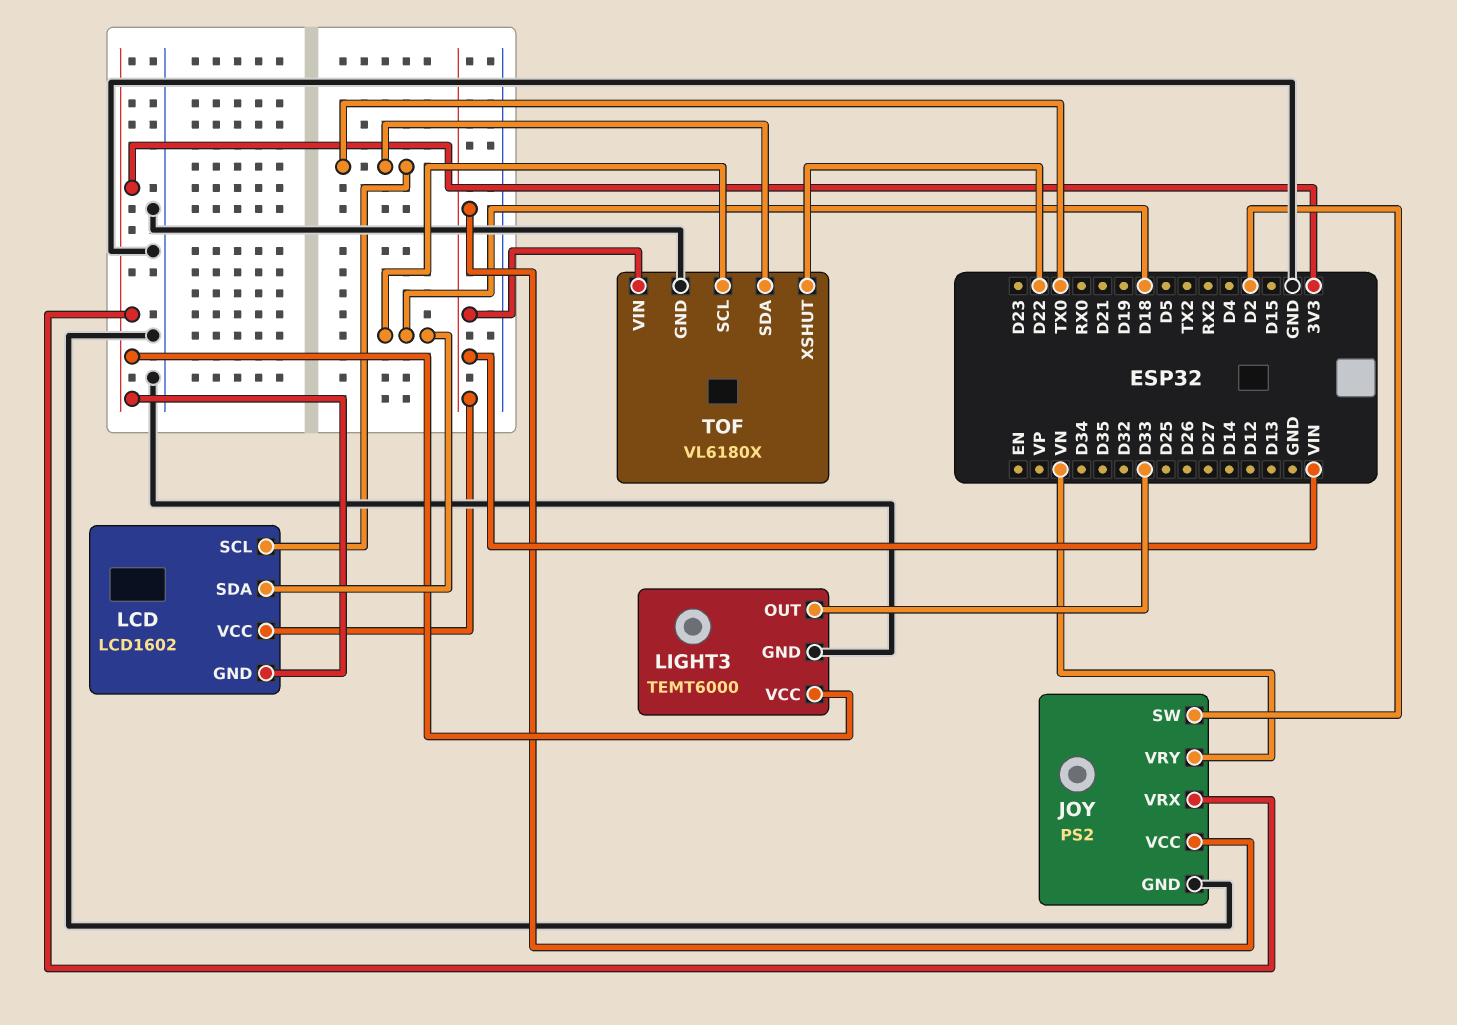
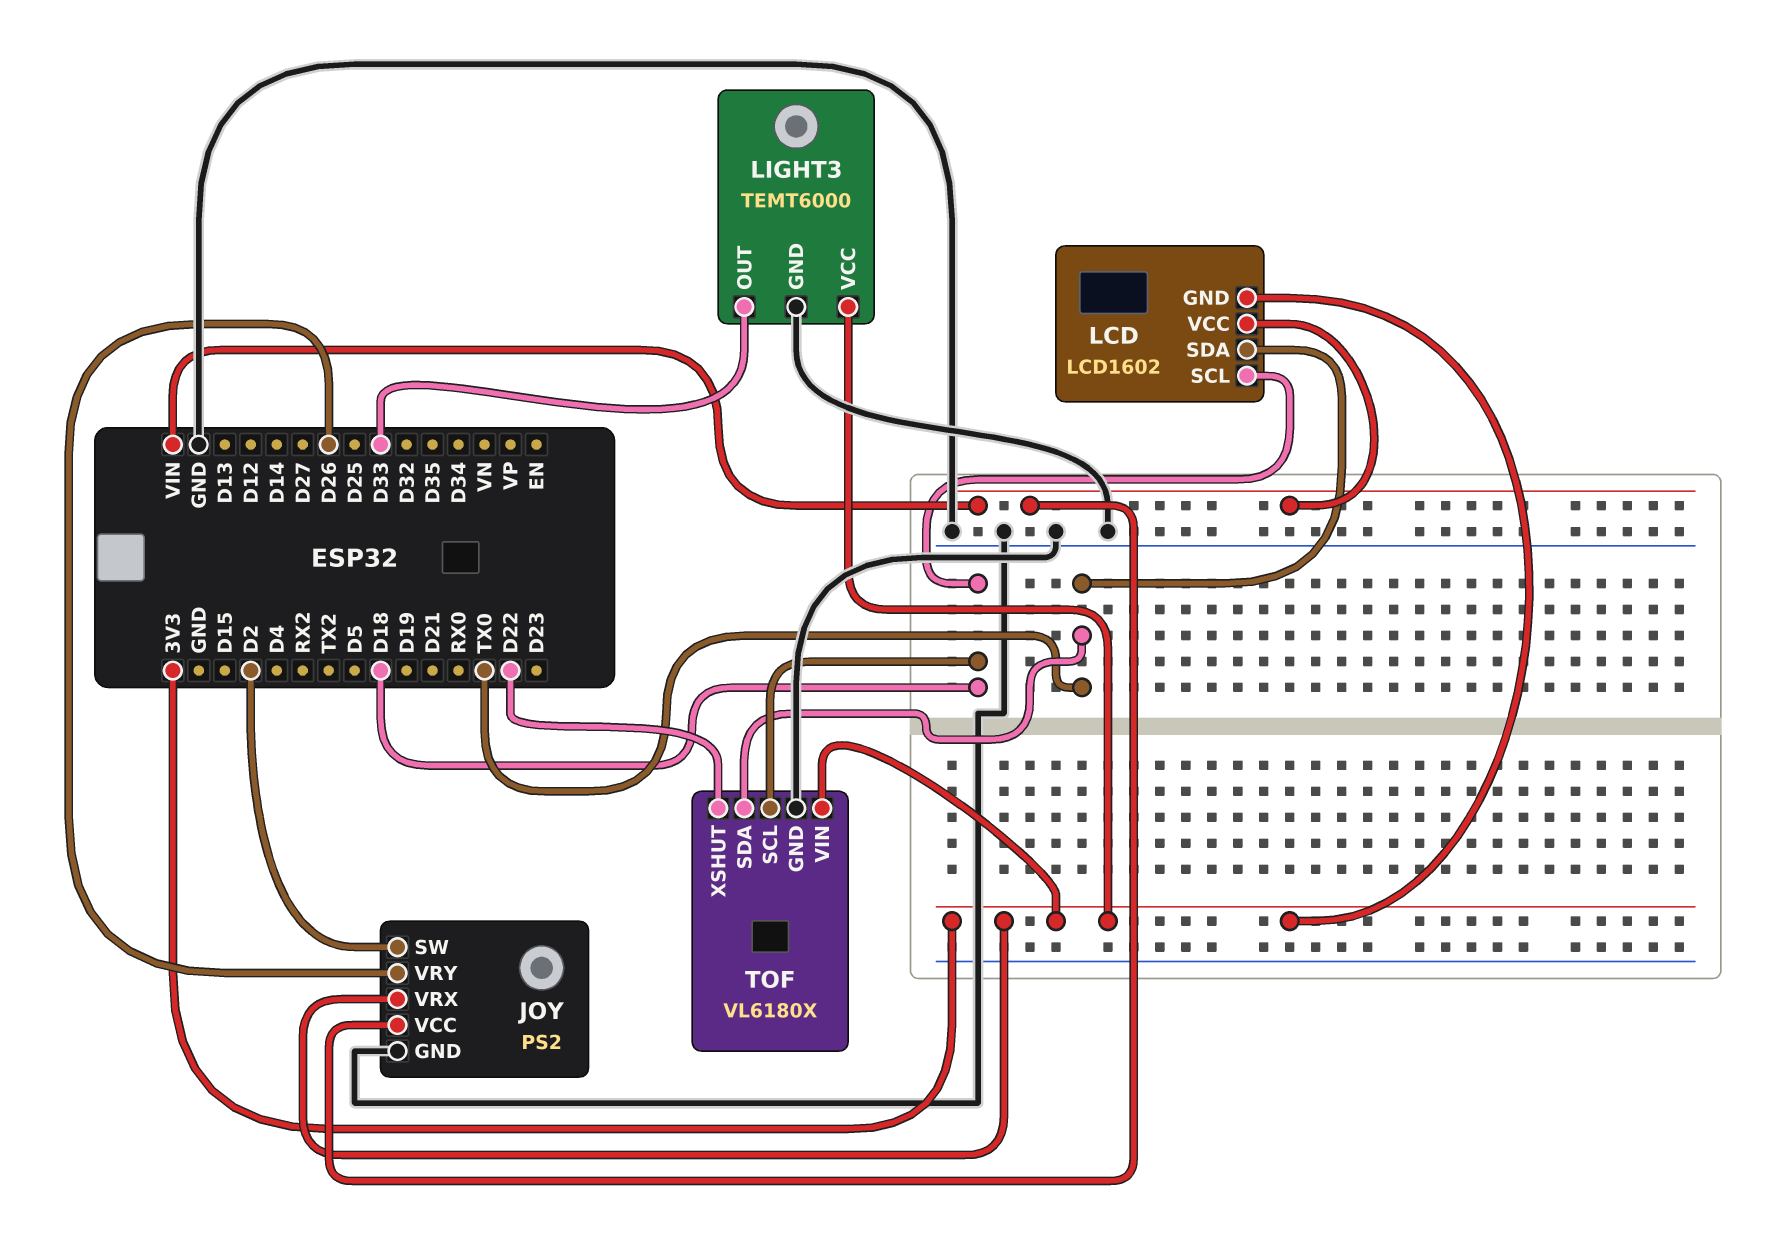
JOY pin VRY: VN -> D26
LCD pin SCL: TX0 -> D18
LCD pin SDA: D18 -> TX0
TOF pin VIN: VIN -> 3V3

